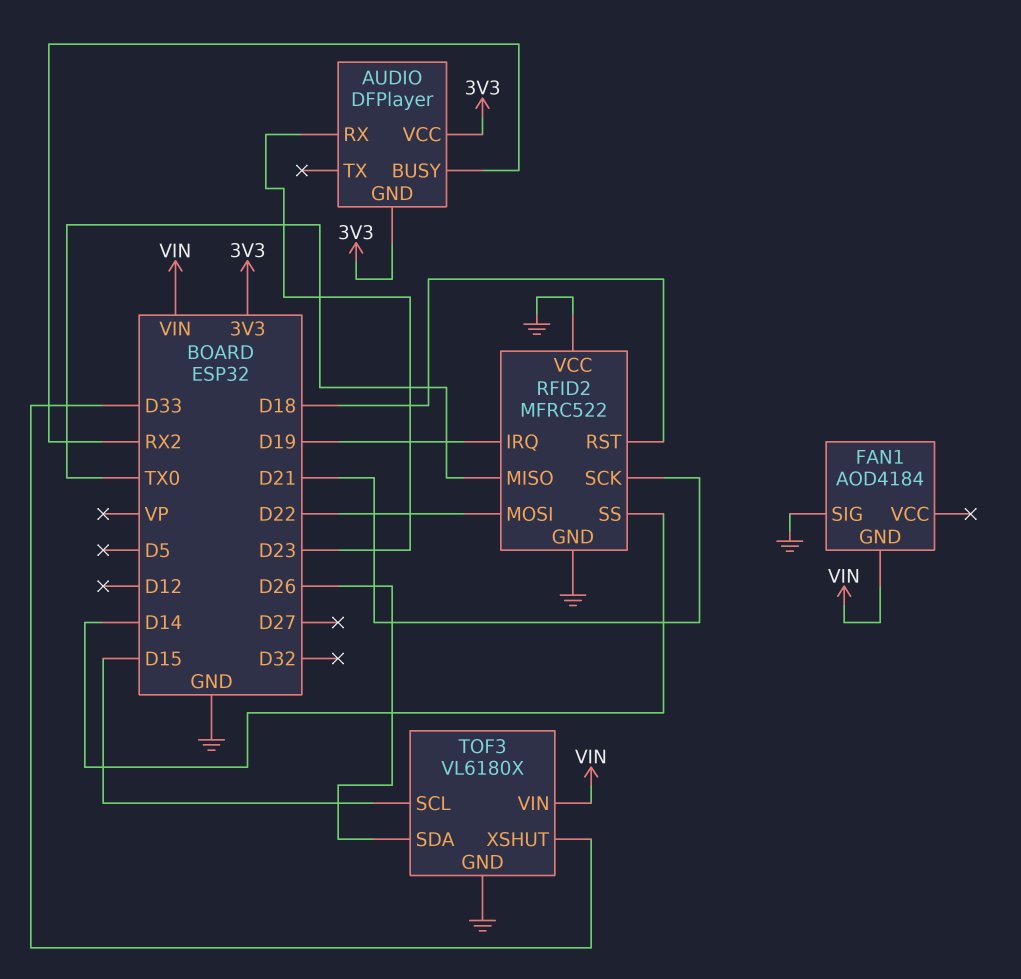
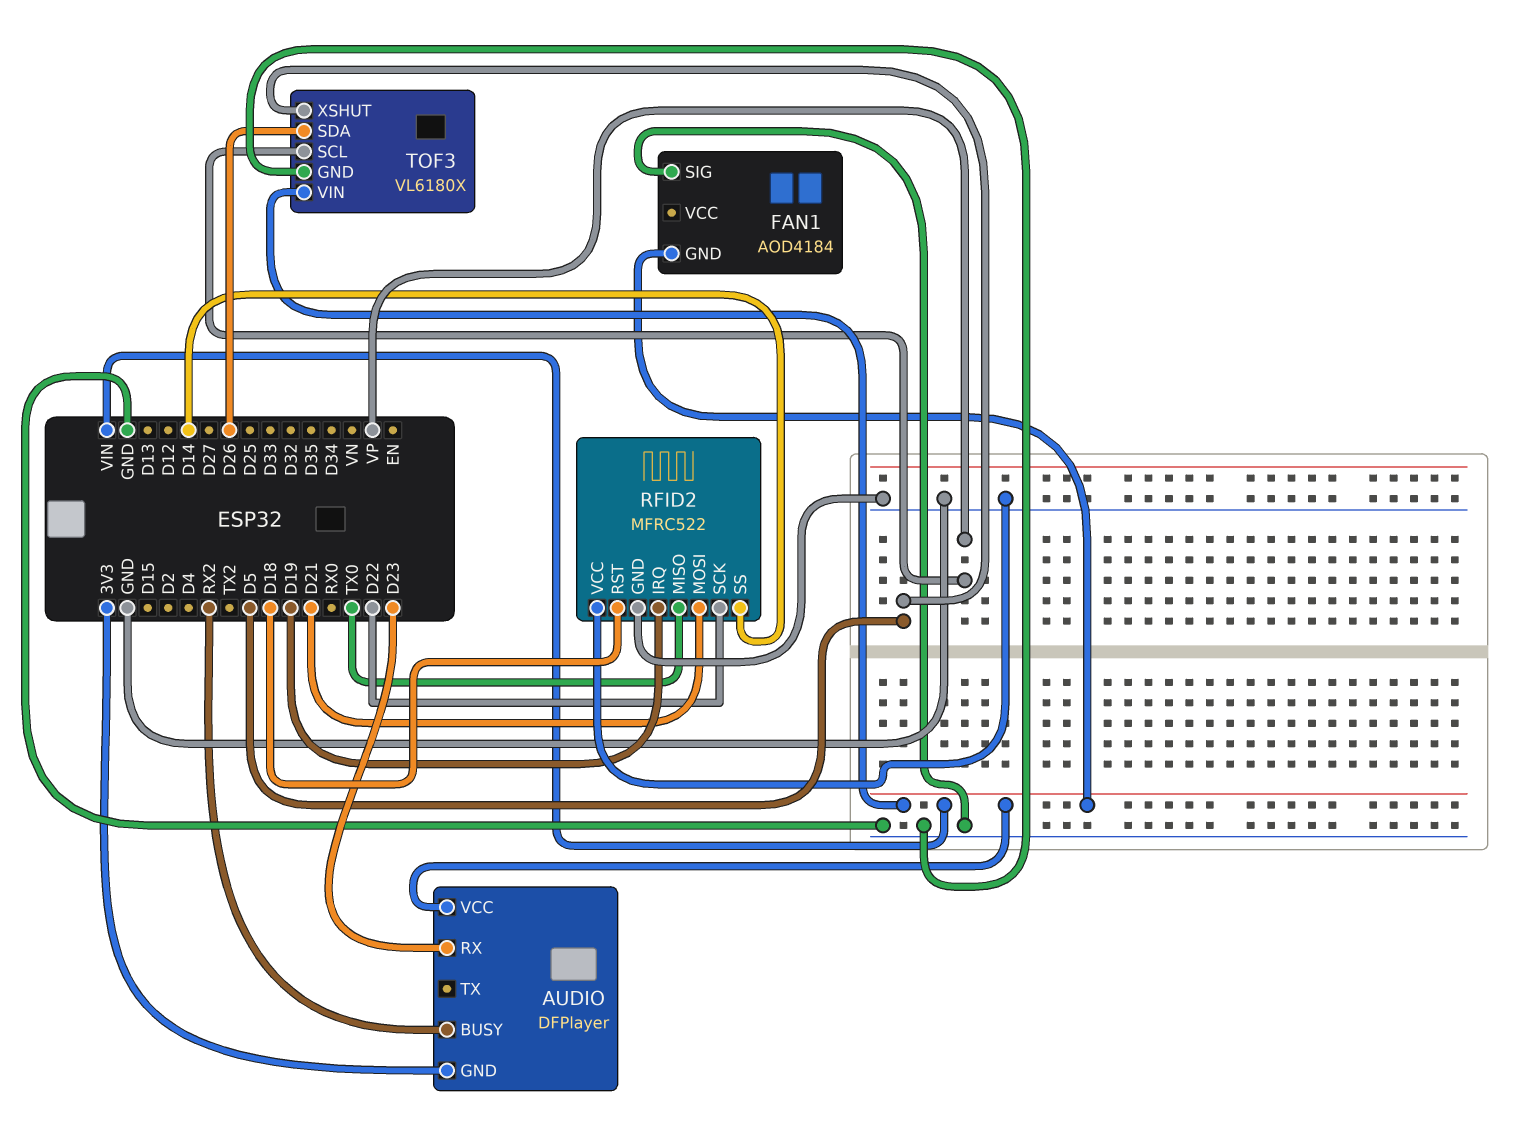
AUDIO pin VCC: 3V3 -> VIN
RFID2 pin MOSI: D22 -> D21
RFID2 pin SCK: D21 -> D22
TOF3 pin SCL: D15 -> VP
TOF3 pin XSHUT: D33 -> D5

